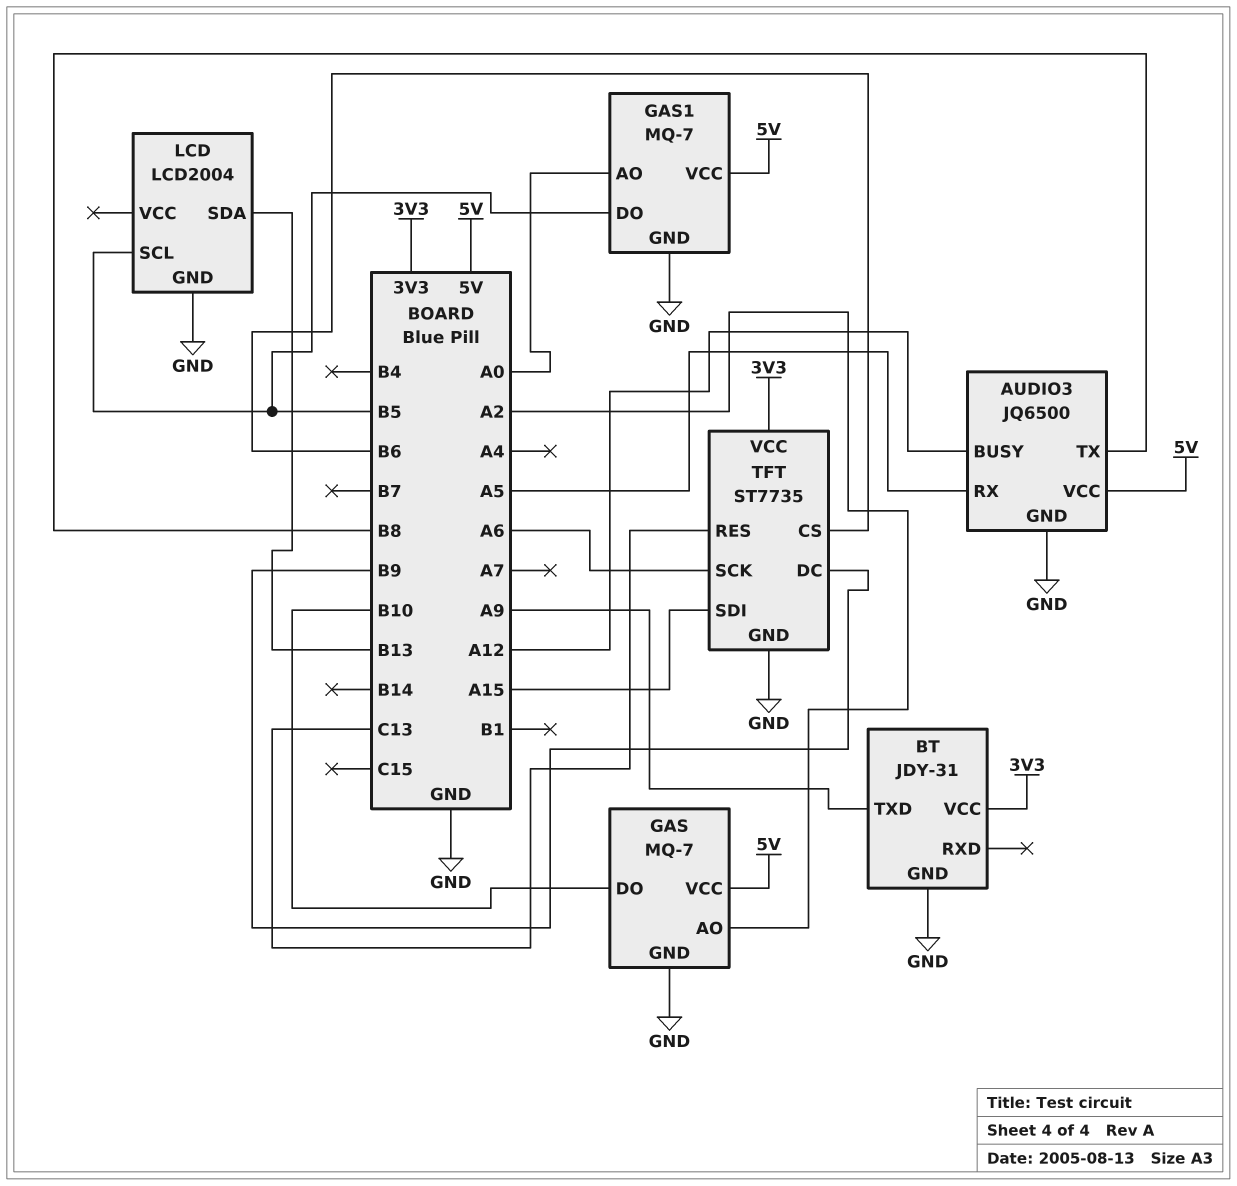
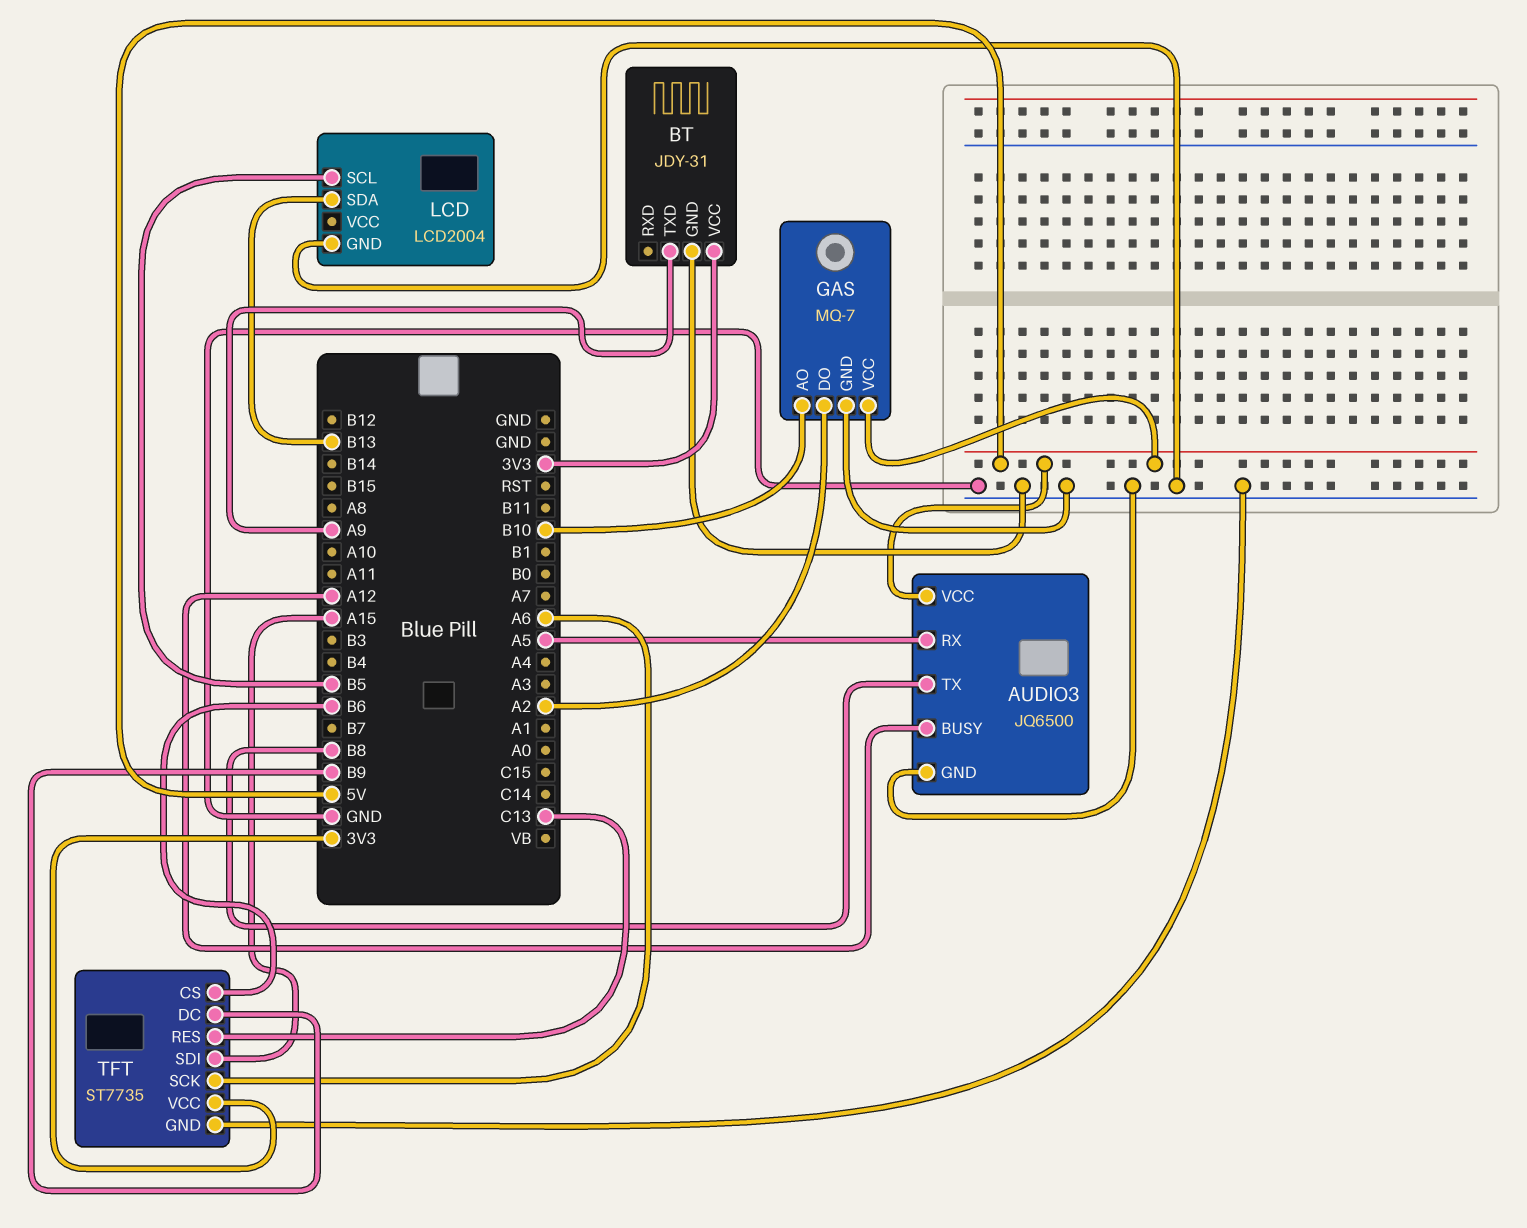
GAS pin AO: A2 -> B10
GAS pin DO: B10 -> A2
GAS1: MQ-7 -> none
GAS1 pin AO: A0 -> none
GAS1 pin DO: B5 -> none
GAS1 pin GND: GND -> none
GAS1 pin VCC: 5V -> none

